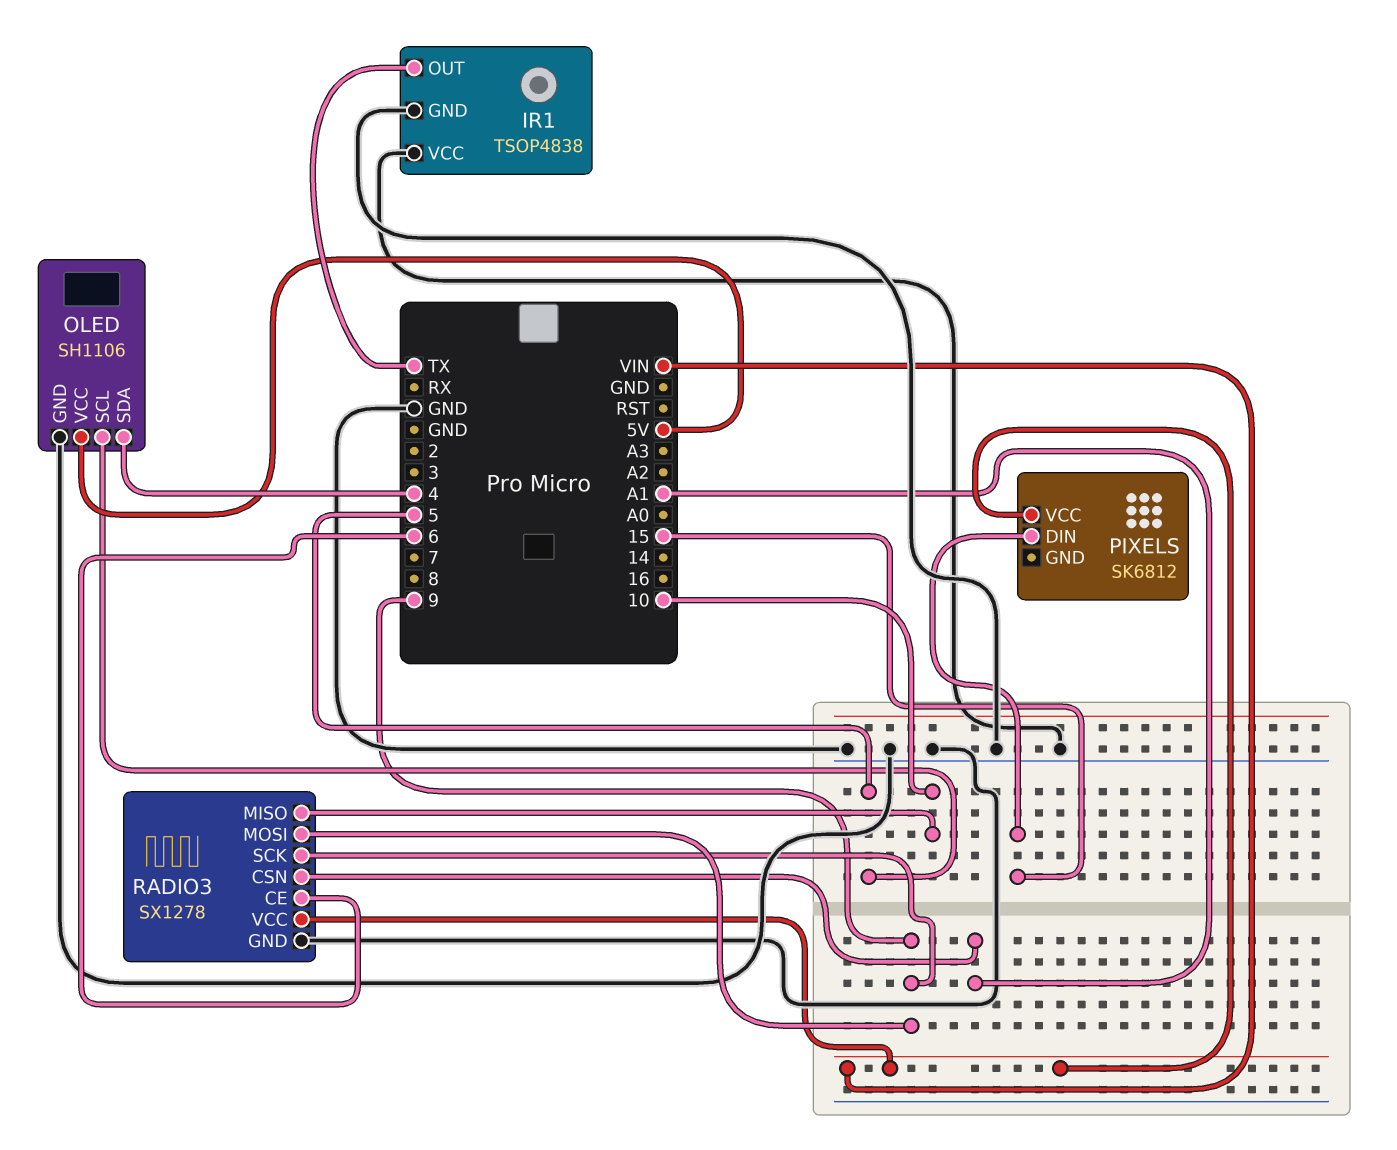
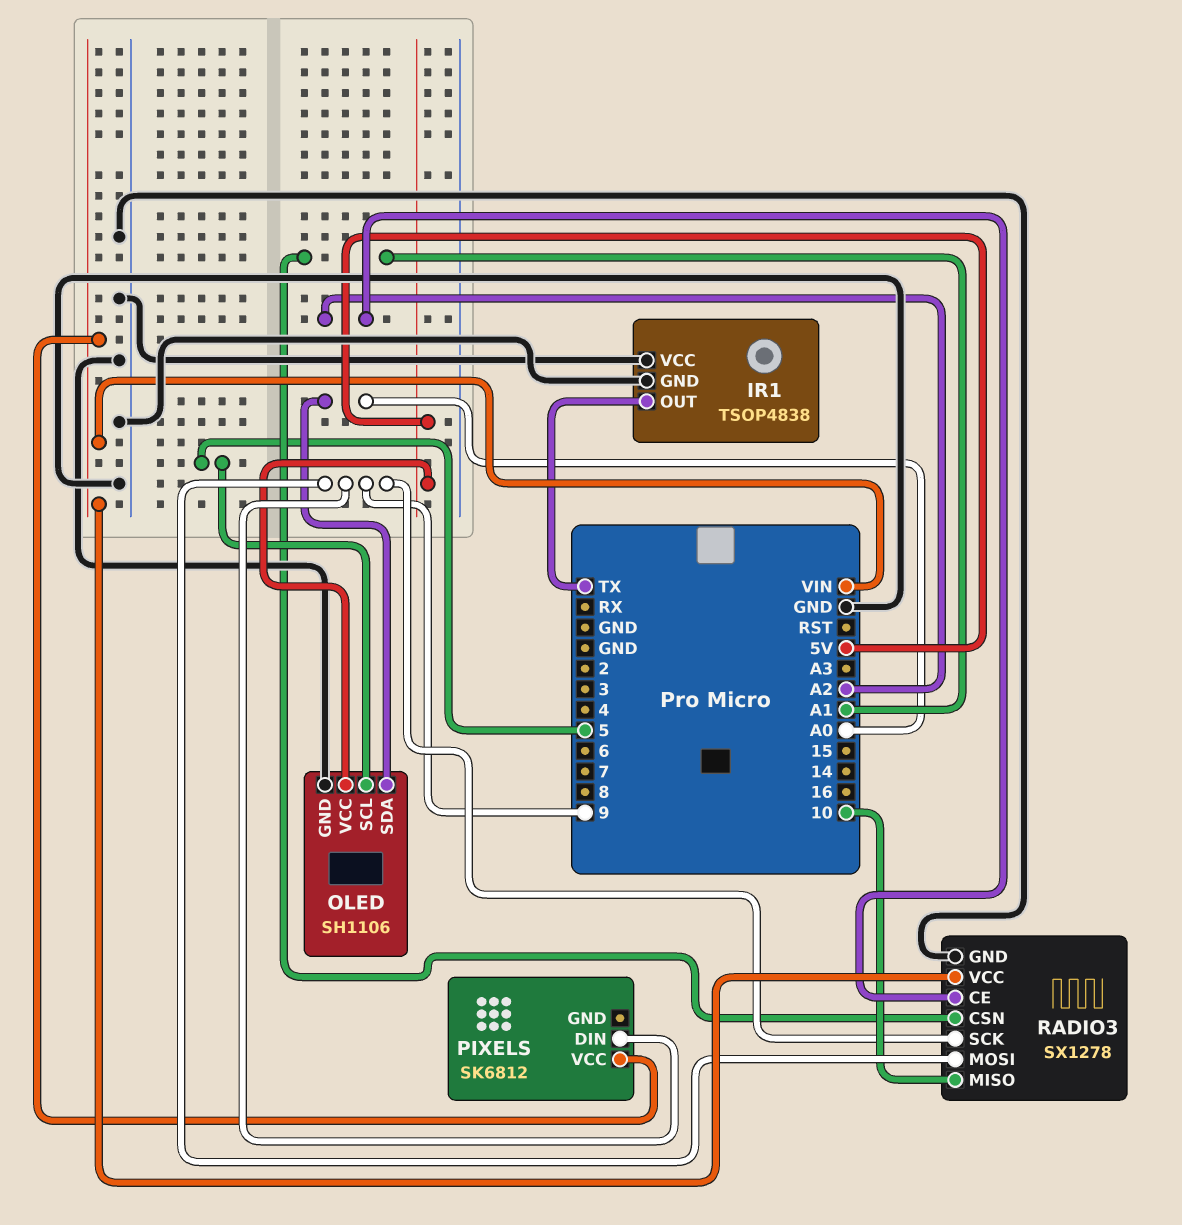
OLED pin SDA: 4 -> A0
PIXELS pin DIN: 15 -> 9
RADIO3 pin CE: 6 -> A2

